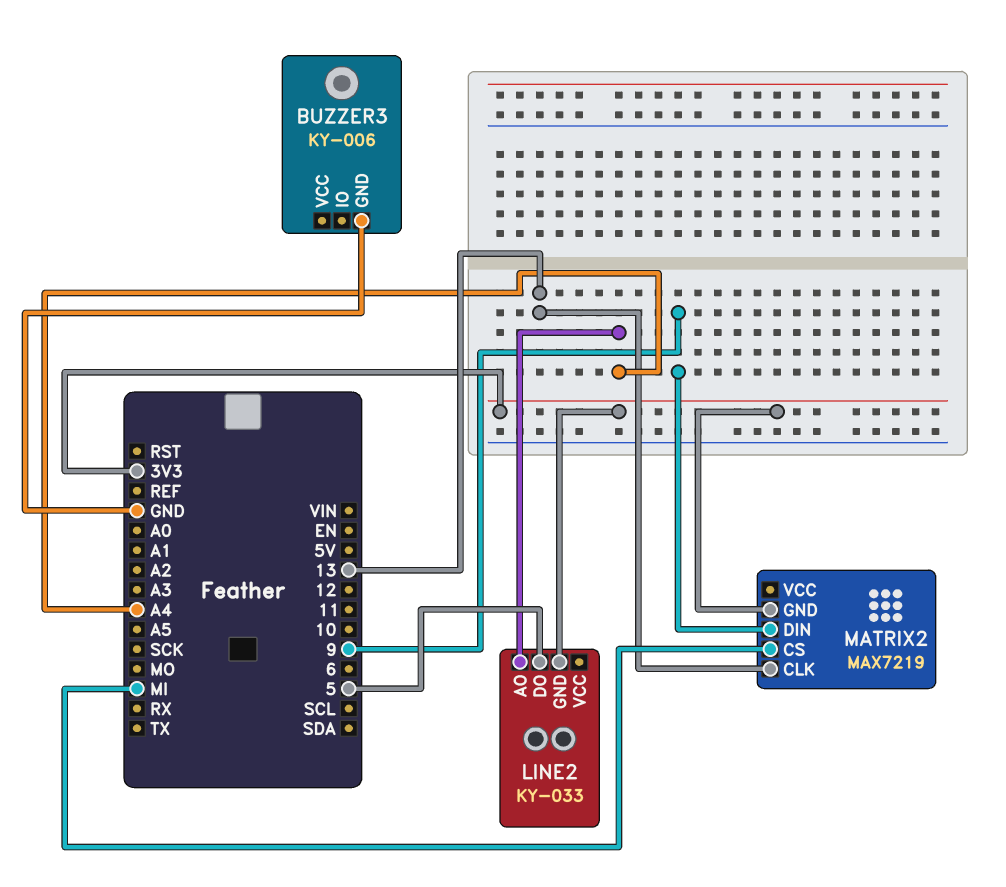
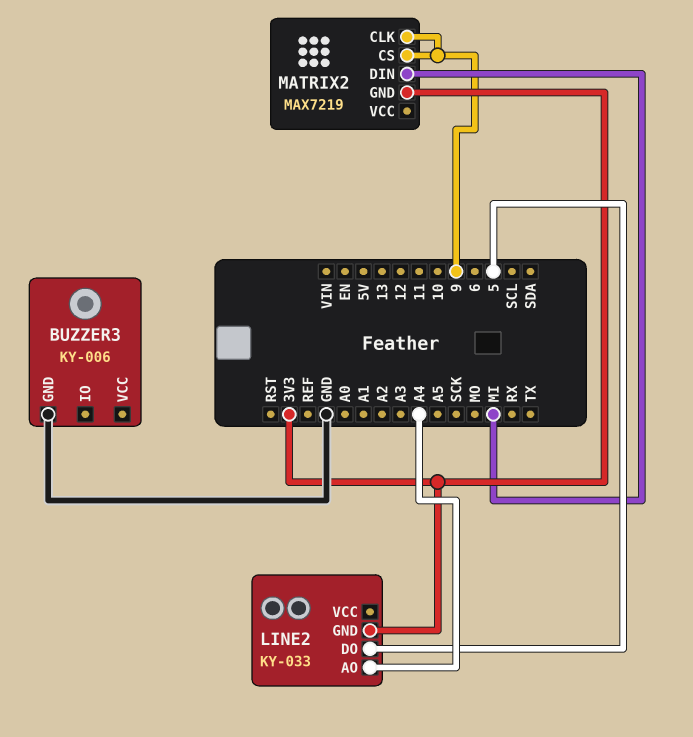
MATRIX2 pin CLK: 13 -> 9
MATRIX2 pin CS: MI -> 9
MATRIX2 pin DIN: 9 -> MI

